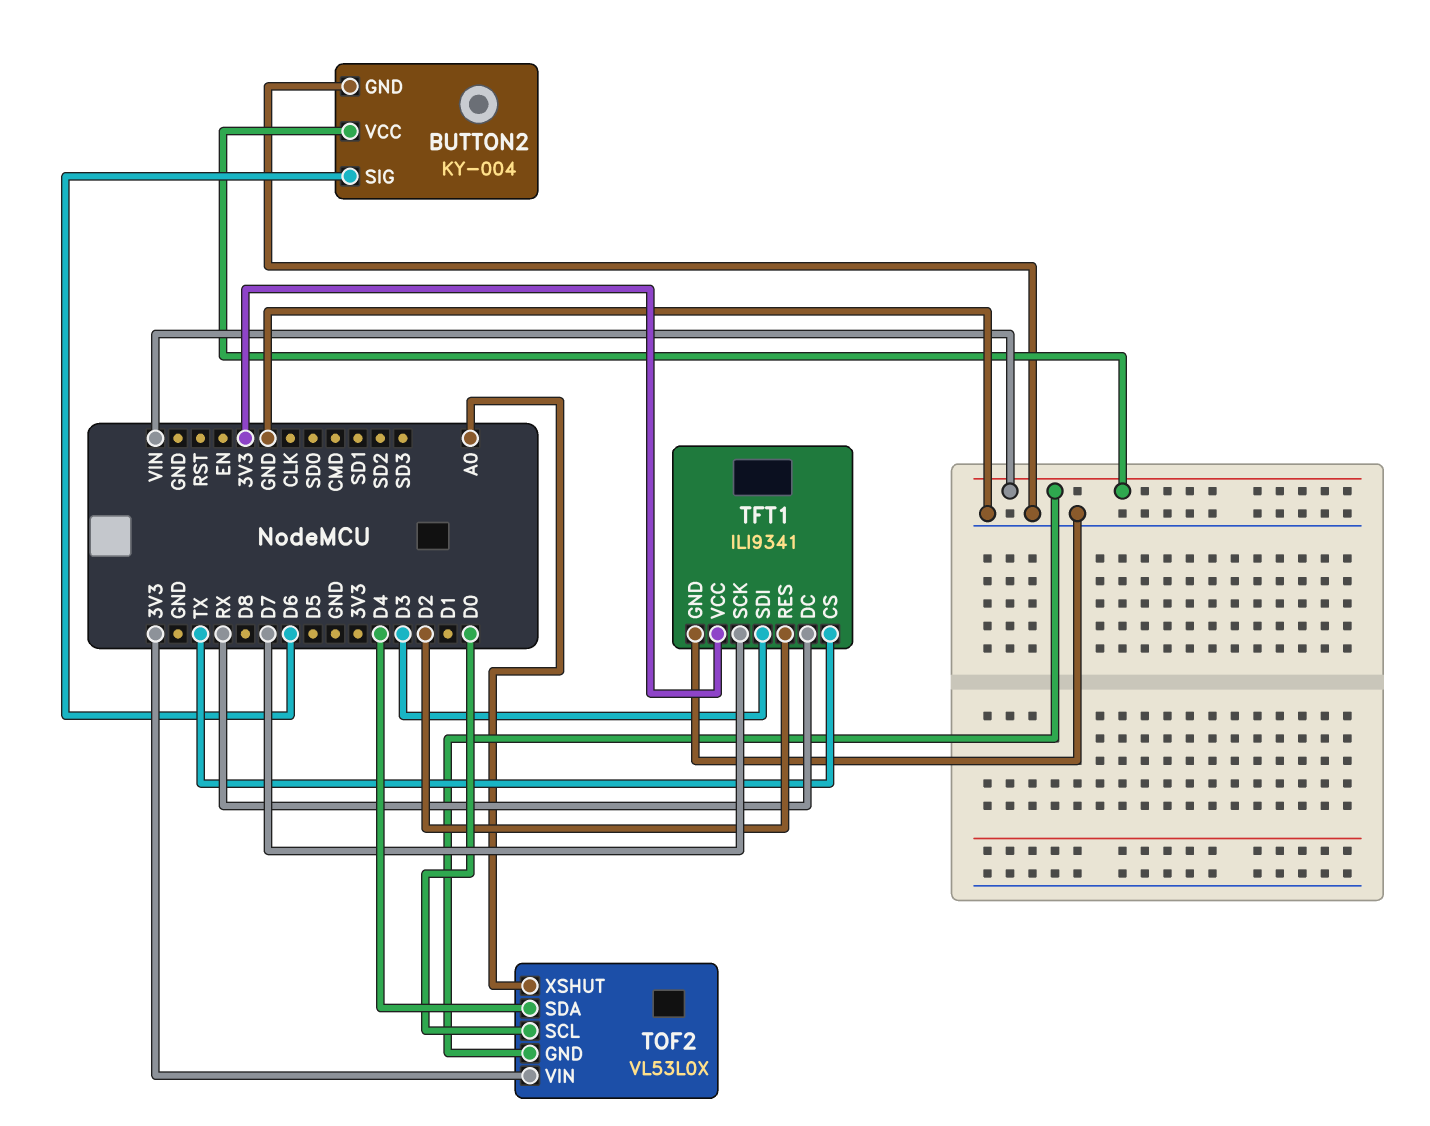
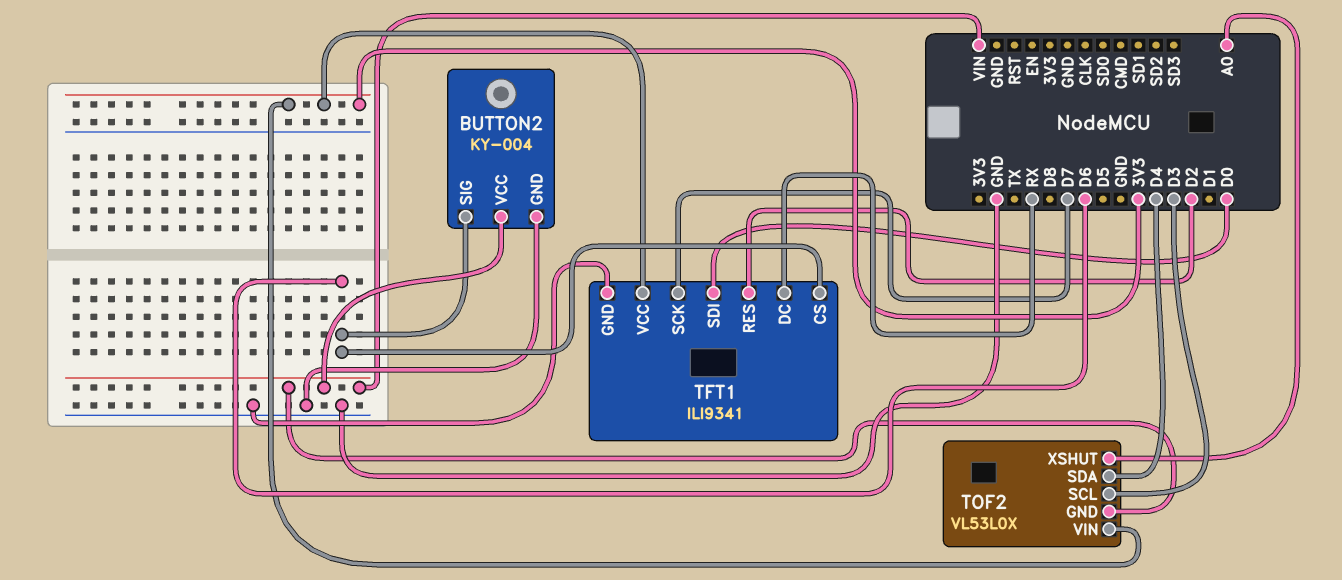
TFT1 pin CS: TX -> D6
TFT1 pin SDI: D3 -> D0
TOF2 pin SCL: D0 -> D3

